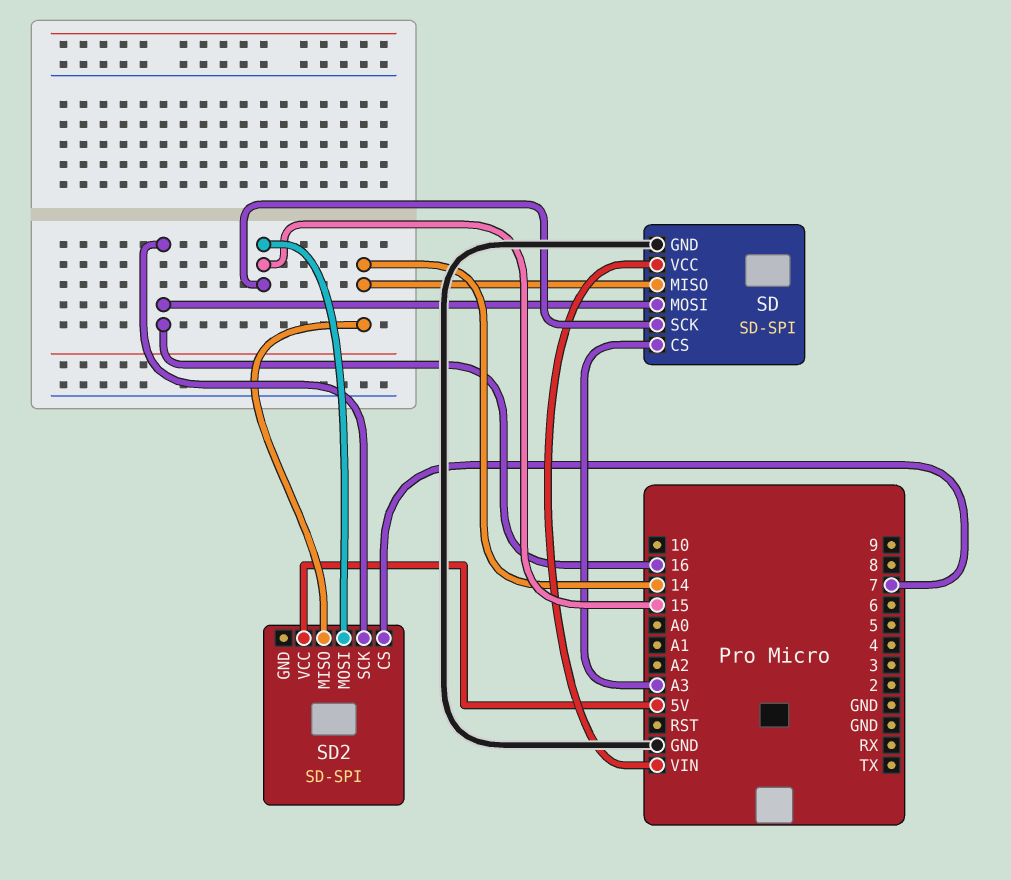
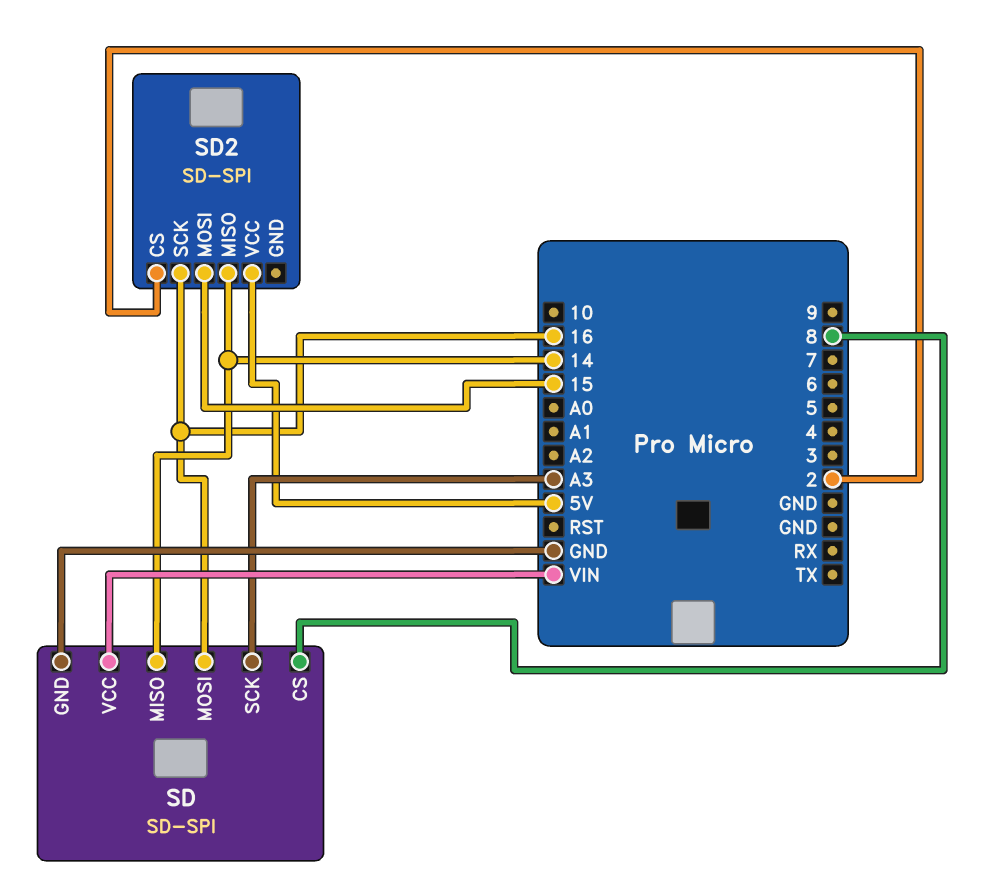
SD pin CS: A3 -> 8
SD pin SCK: 15 -> A3
SD2 pin CS: 7 -> 2

